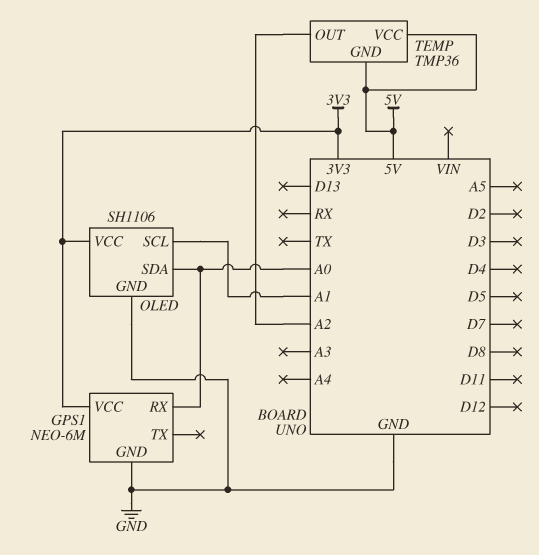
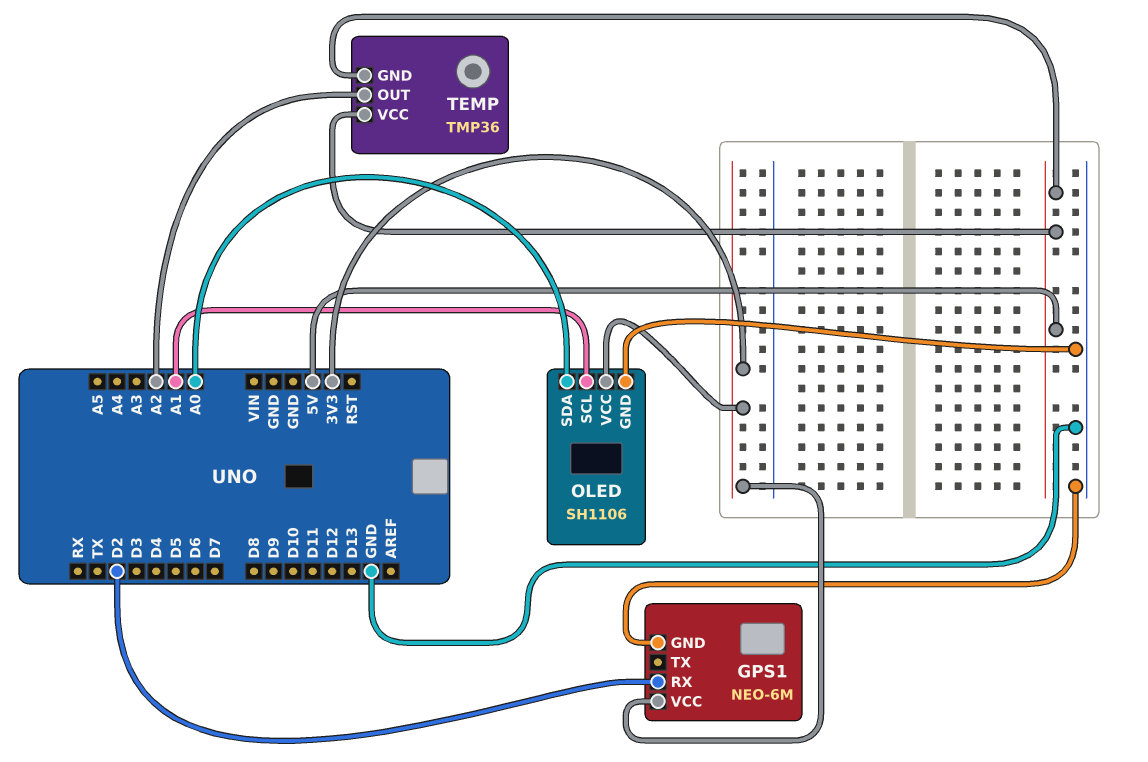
GPS1 pin RX: A0 -> D2

